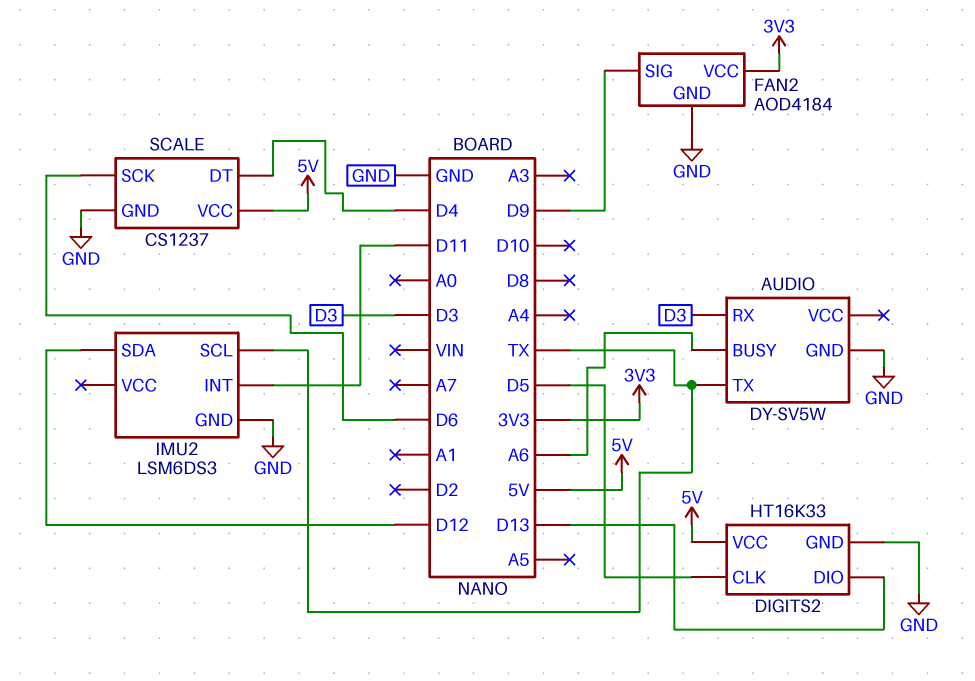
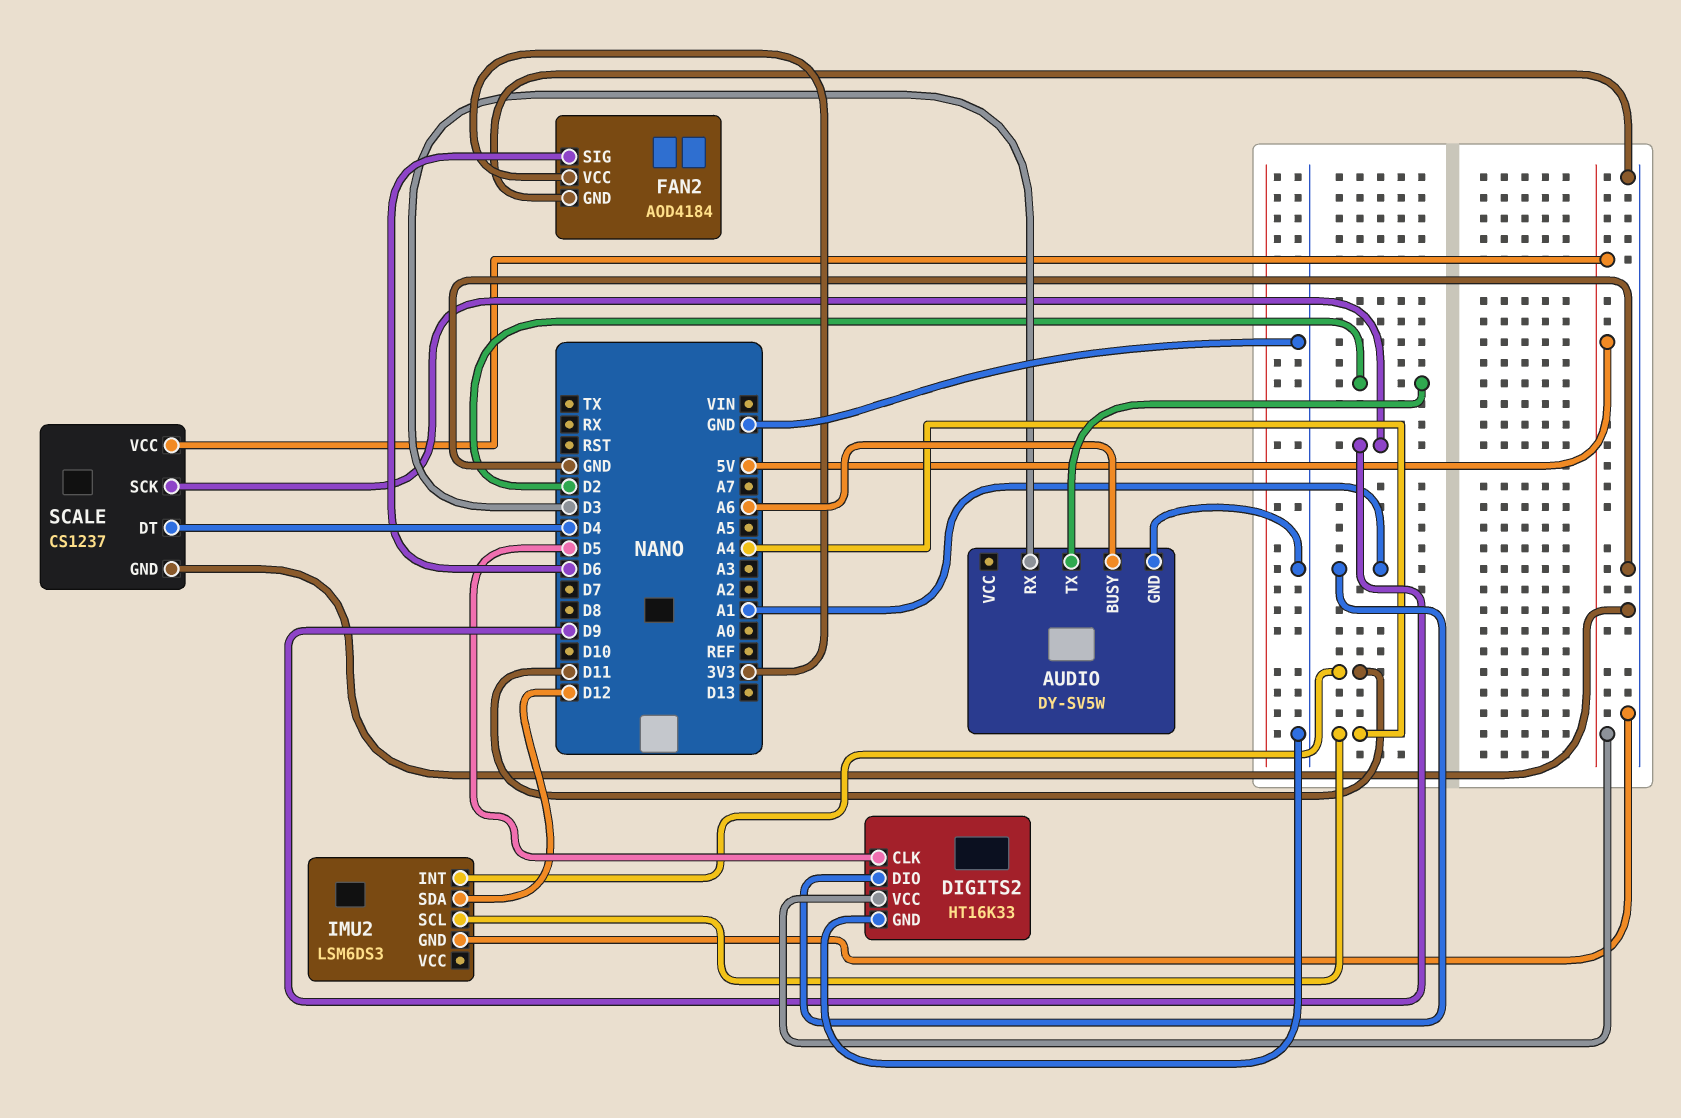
AUDIO pin TX: TX -> D2
DIGITS2 pin DIO: D13 -> A1
FAN2 pin SIG: D9 -> D6
IMU2 pin SCL: TX -> A4
SCALE pin SCK: D6 -> D9

